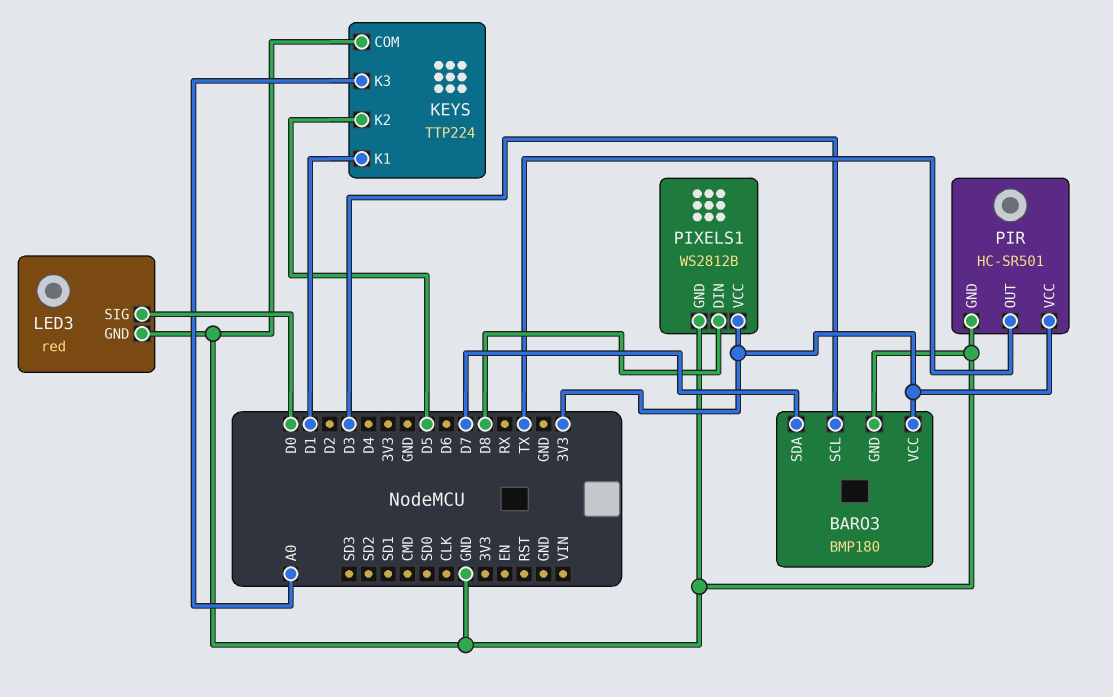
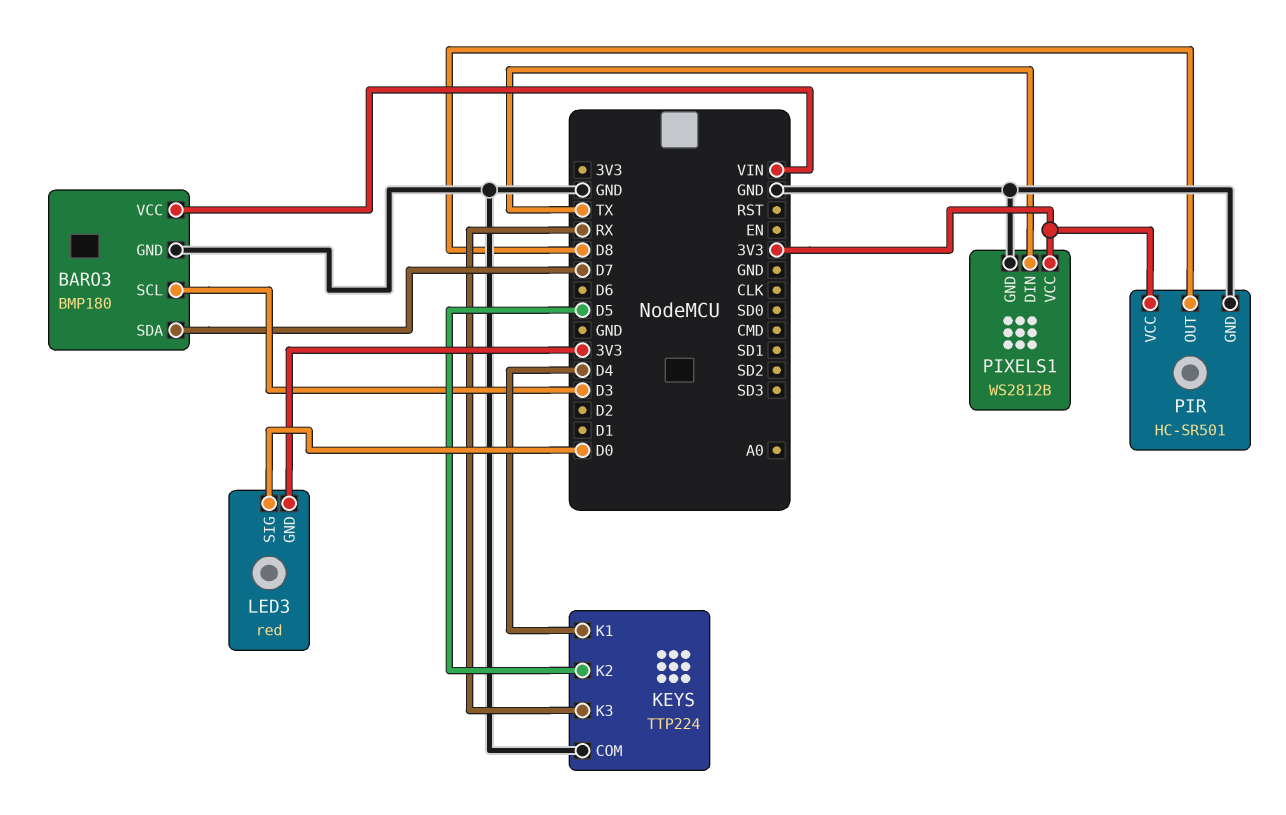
BARO3 pin VCC: 3V3 -> VIN
KEYS pin K1: D1 -> D4
KEYS pin K3: A0 -> RX
LED3 pin GND: GND -> 3V3
PIR pin OUT: TX -> D8
PIXELS1 pin DIN: D8 -> TX

